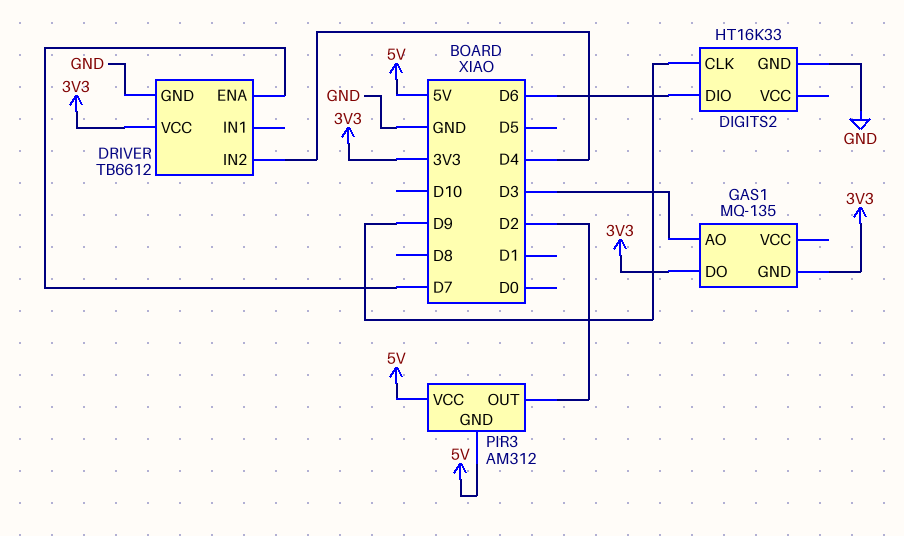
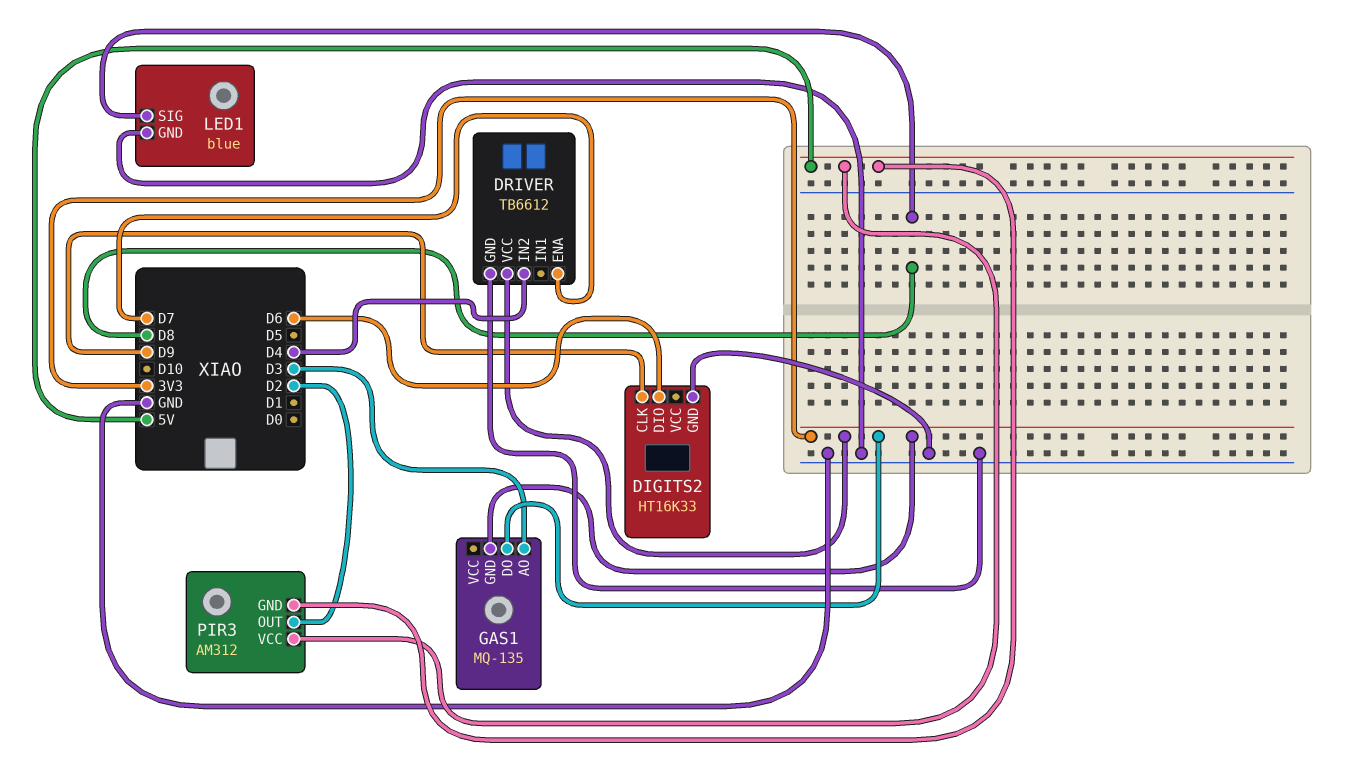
LED1: none -> blue
LED1 pin GND: none -> GND
LED1 pin SIG: none -> D8

